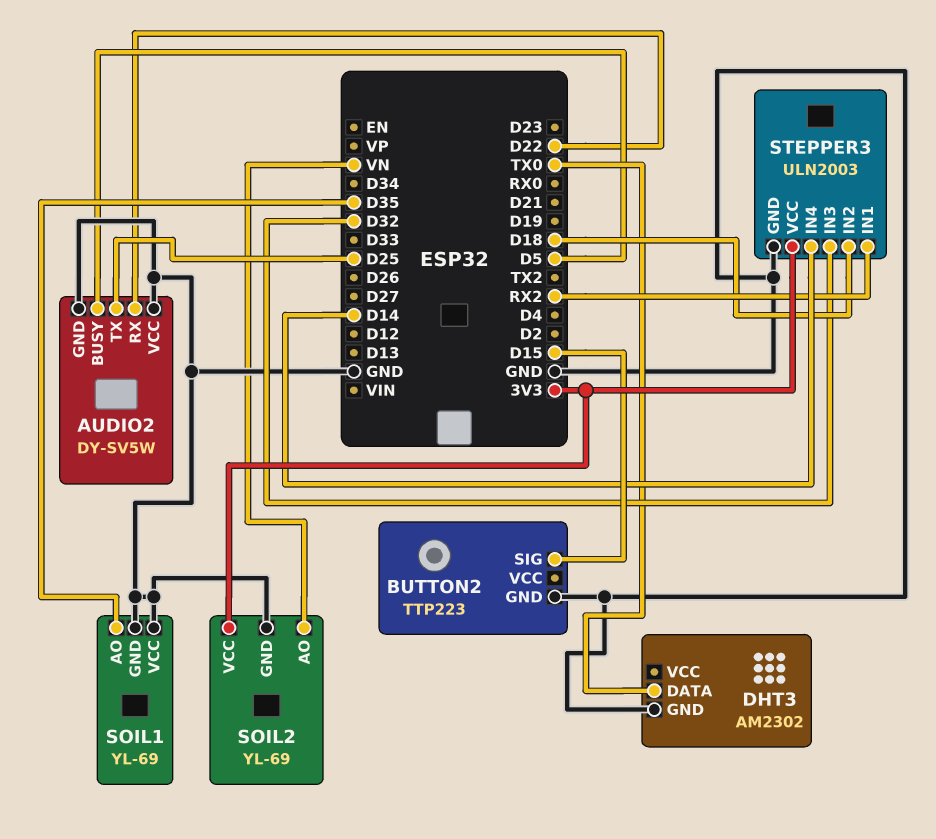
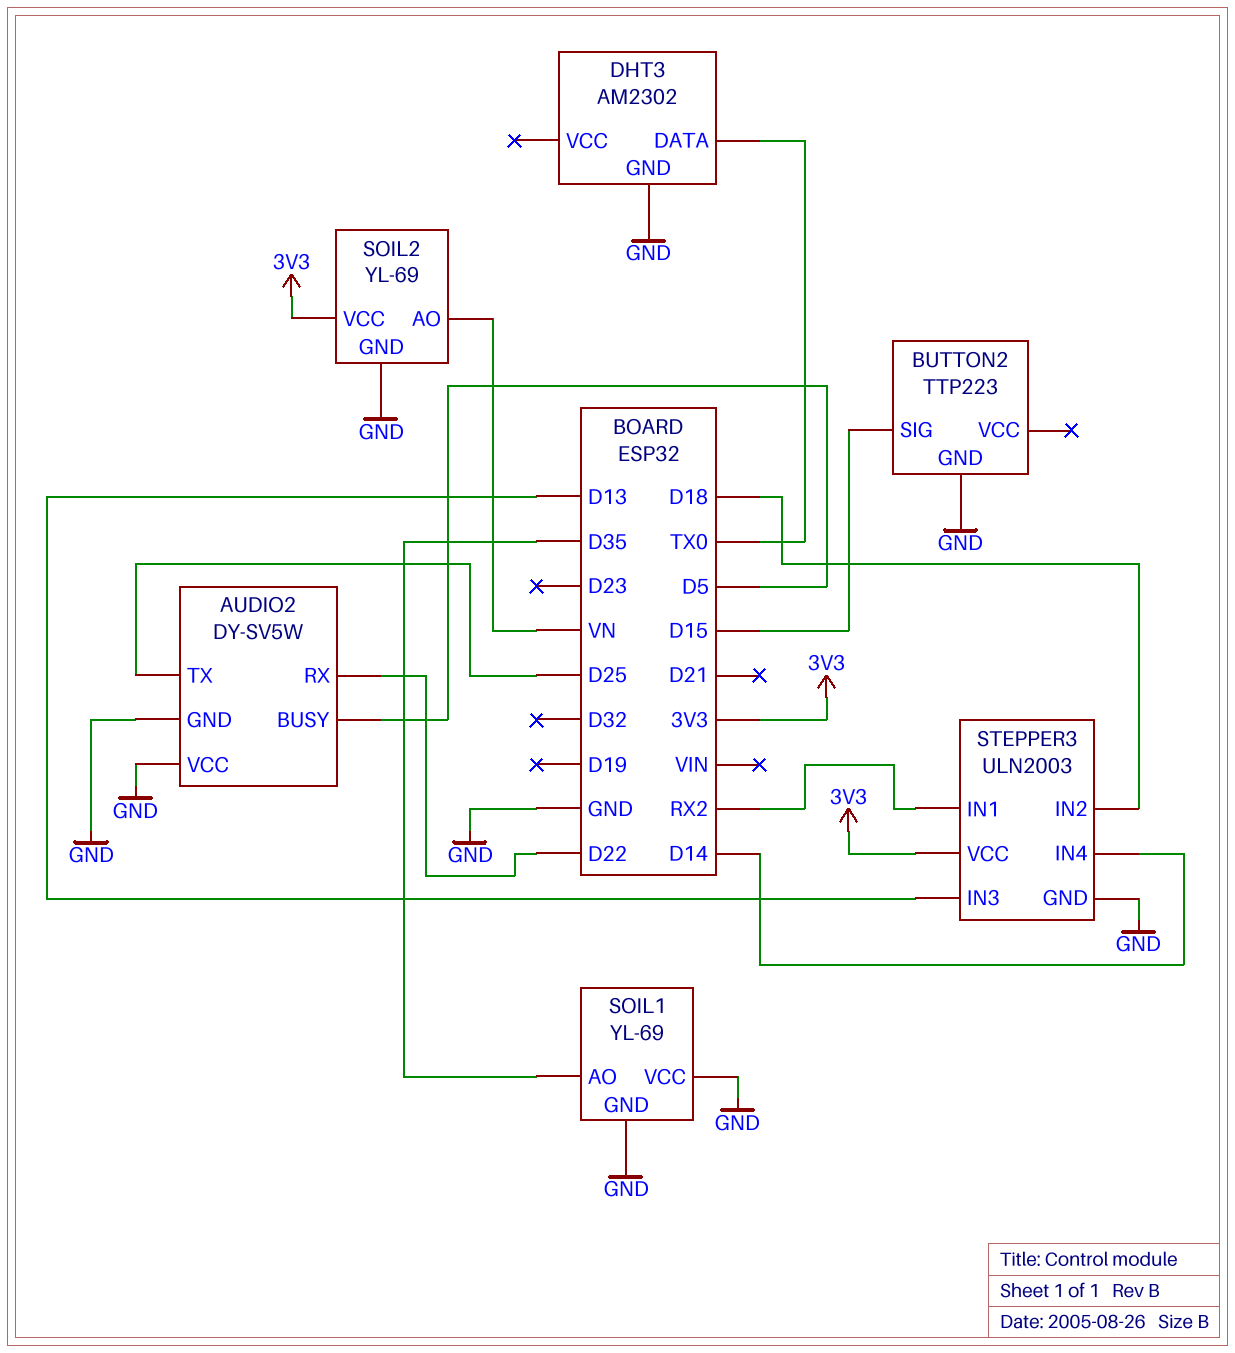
STEPPER3 pin IN3: D32 -> D13

